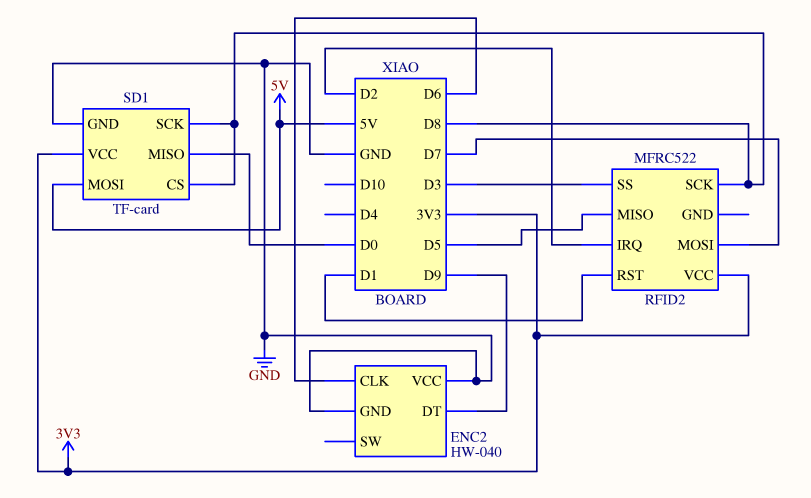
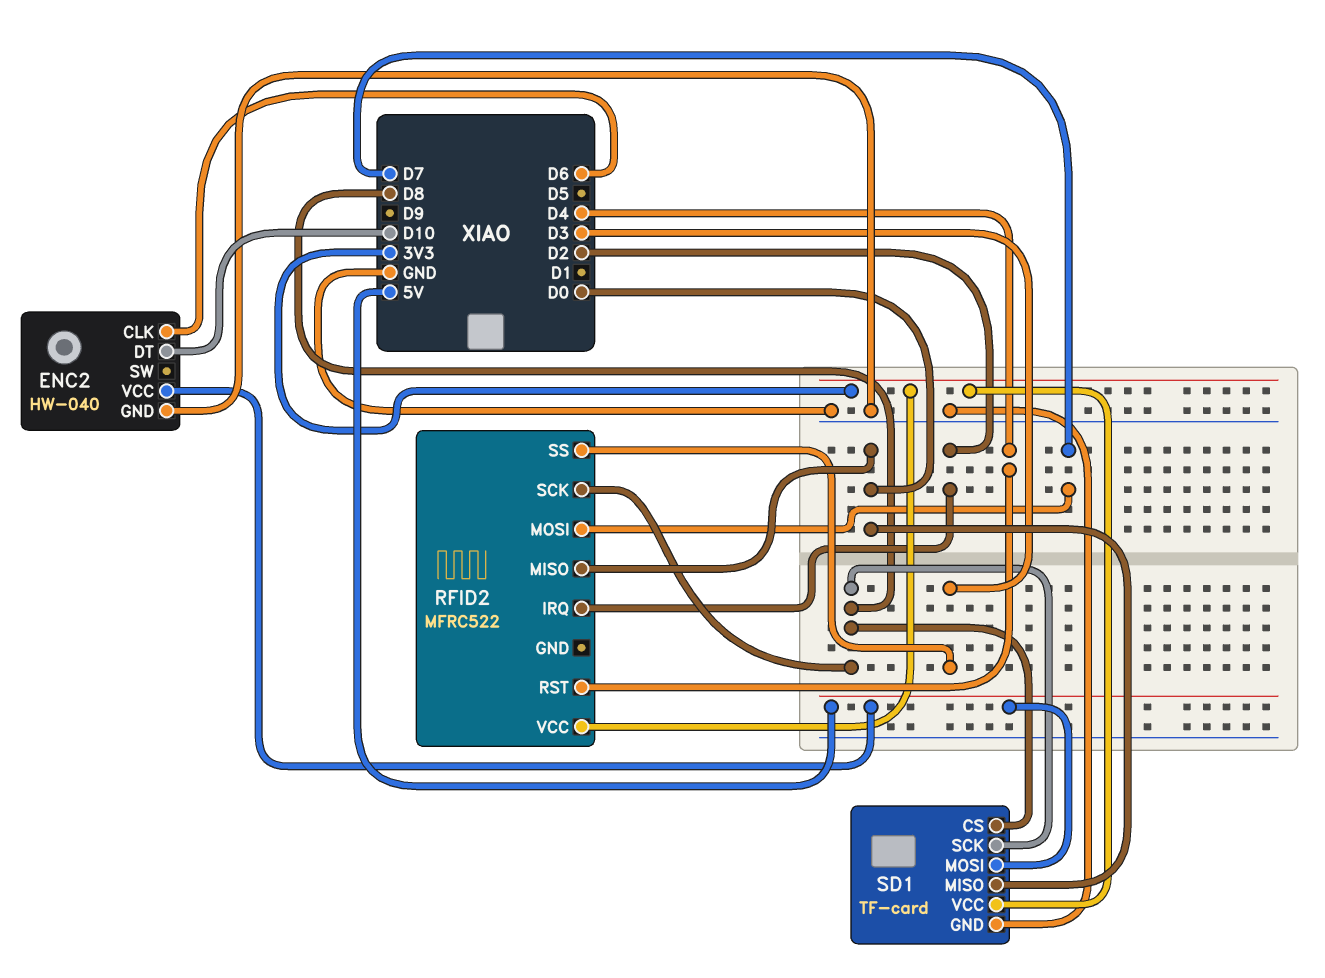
ENC2 pin DT: D9 -> D10
ENC2 pin VCC: GND -> 5V
RFID2 pin MISO: D5 -> D0
RFID2 pin RST: D1 -> D4

